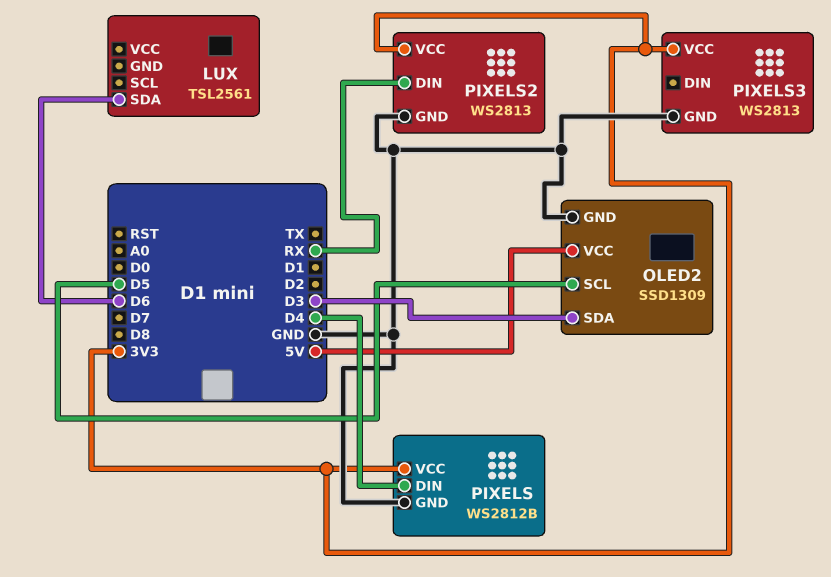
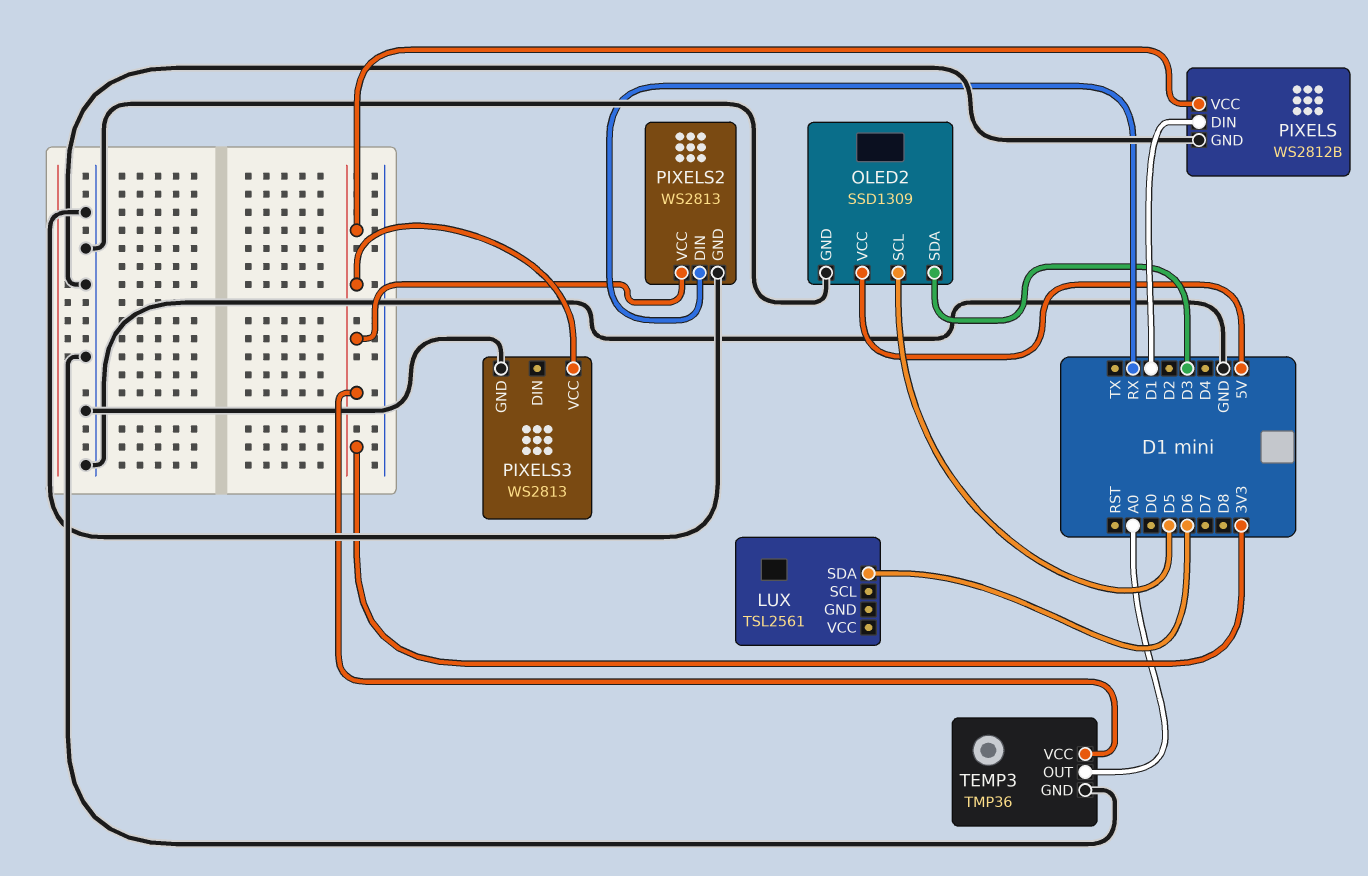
PIXELS pin DIN: D4 -> D1
TEMP3: none -> TMP36
TEMP3 pin GND: none -> GND
TEMP3 pin OUT: none -> A0
TEMP3 pin VCC: none -> 3V3

